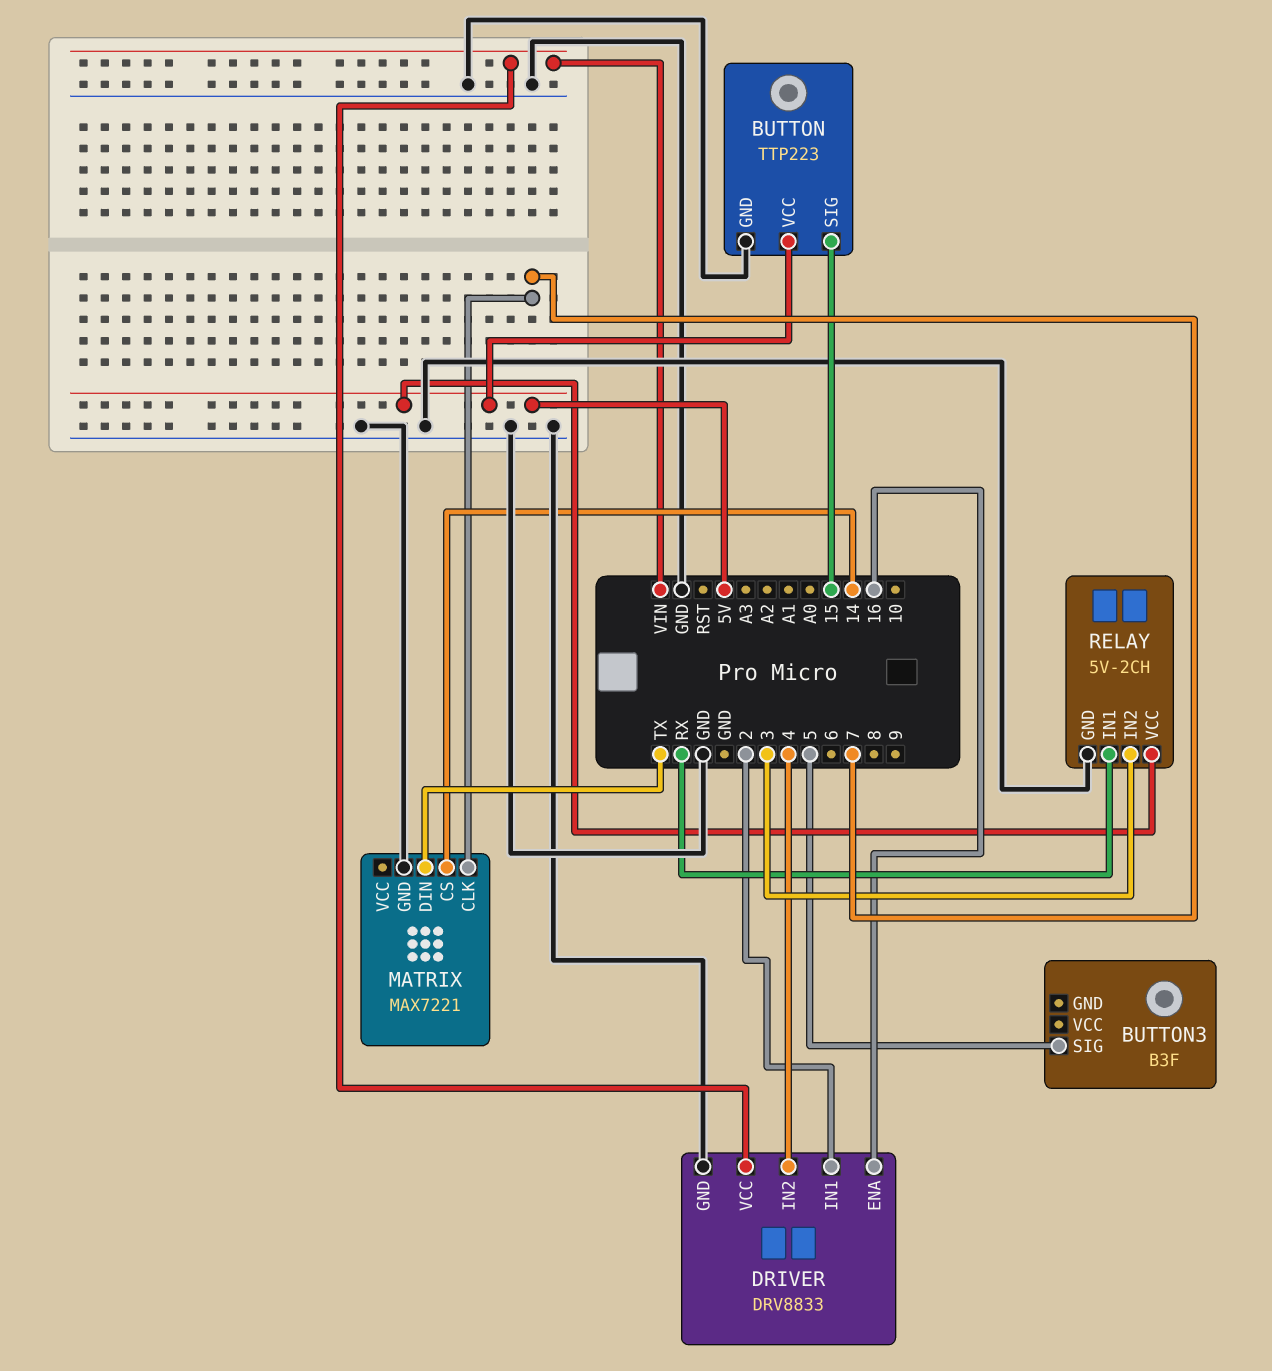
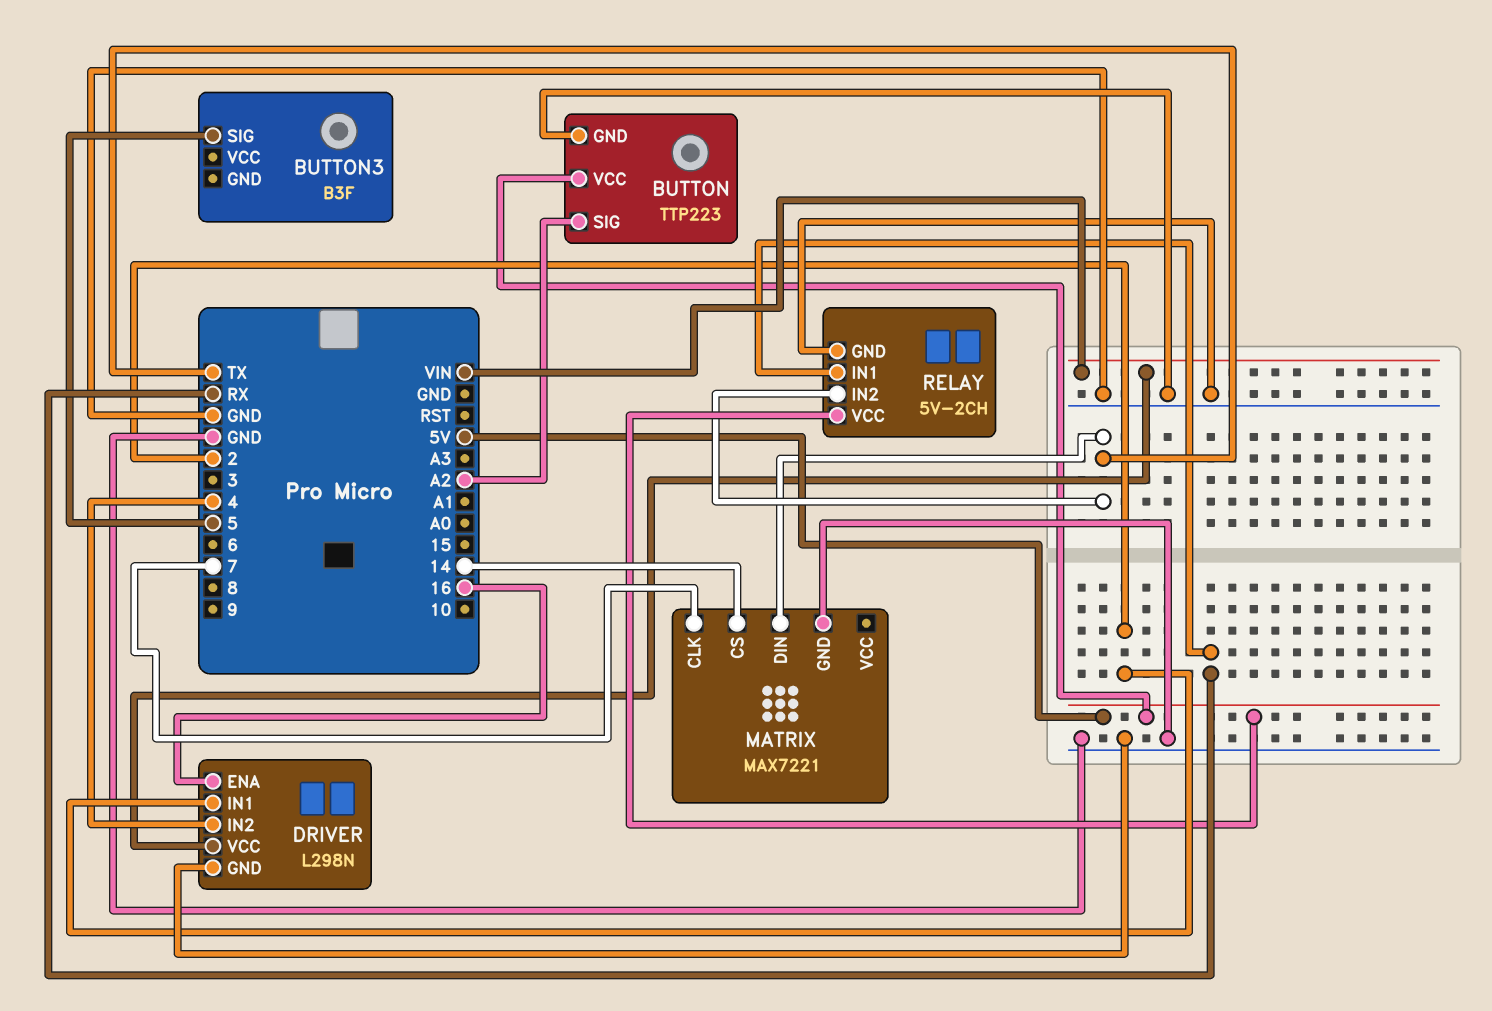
BUTTON pin SIG: 15 -> A2
DRIVER: DRV8833 -> L298N
RELAY pin IN2: 3 -> TX

